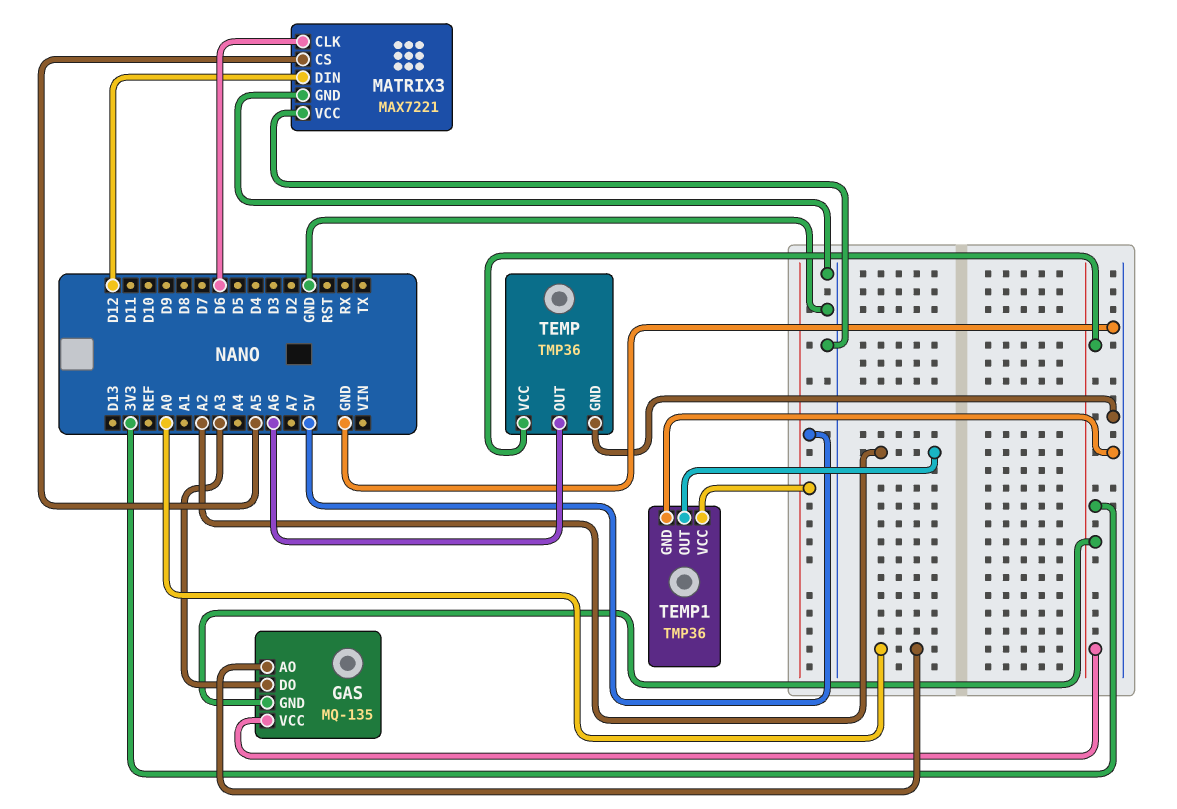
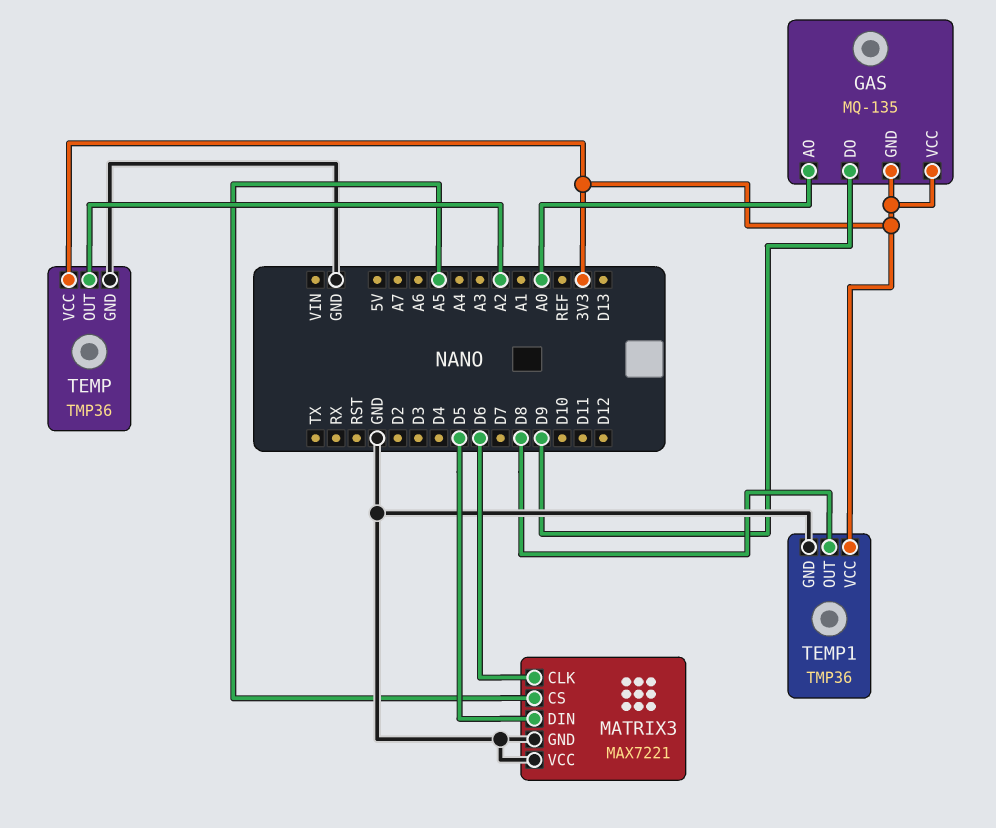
GAS pin DO: A3 -> D9
MATRIX3 pin DIN: D12 -> D5
TEMP pin OUT: A6 -> A2
TEMP1 pin OUT: A2 -> D8
TEMP1 pin VCC: 5V -> 3V3

